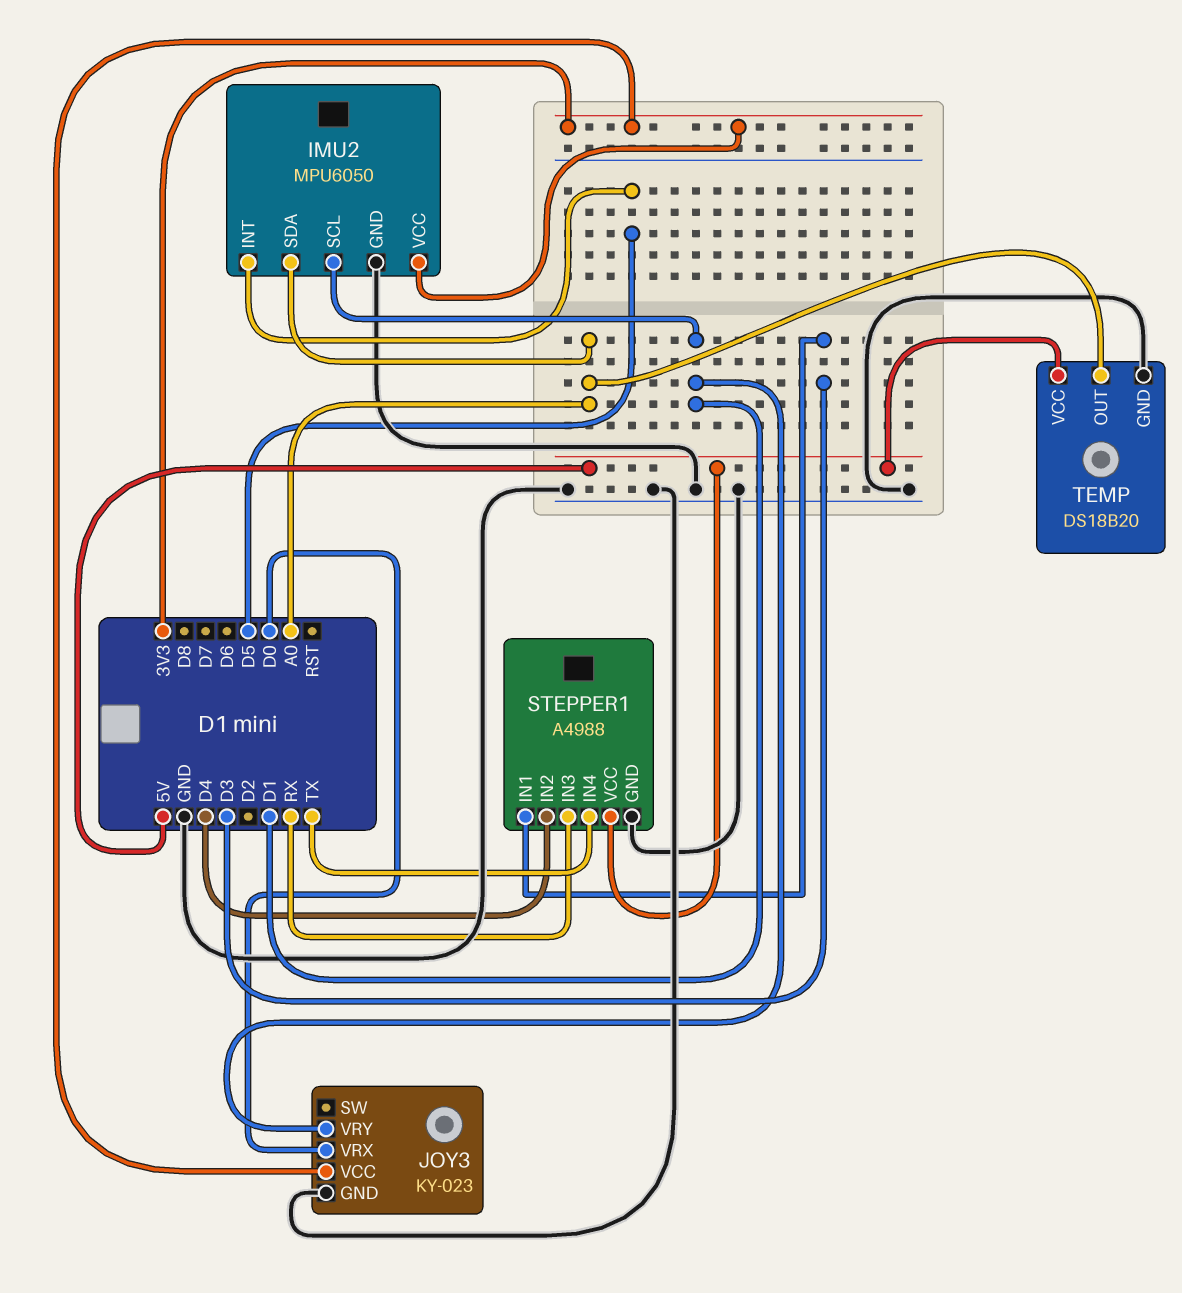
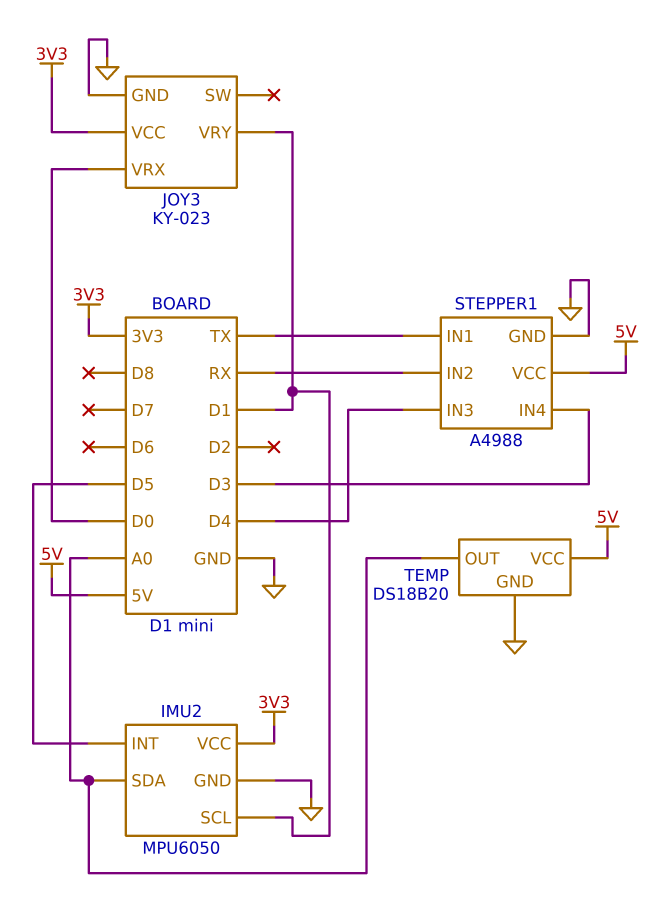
STEPPER1 pin IN1: D3 -> TX
STEPPER1 pin IN2: D4 -> RX
STEPPER1 pin IN3: RX -> D4
STEPPER1 pin IN4: TX -> D3

